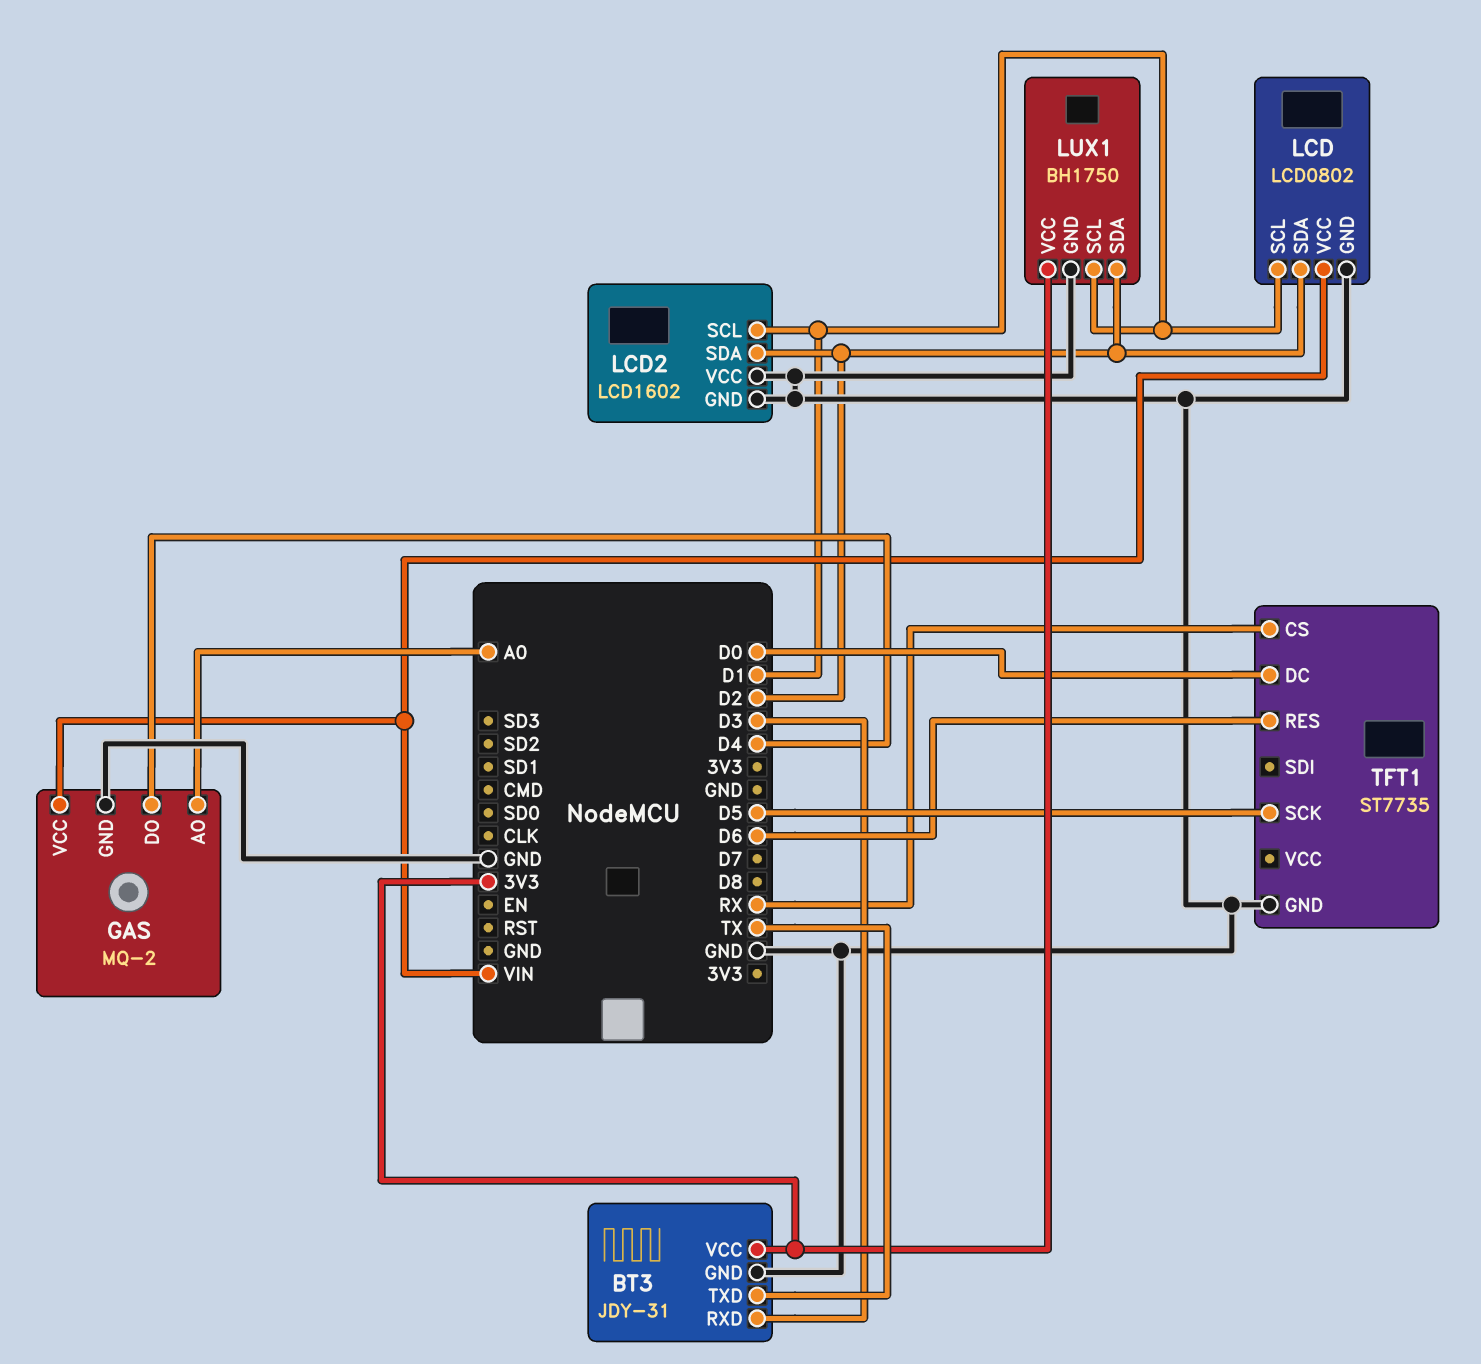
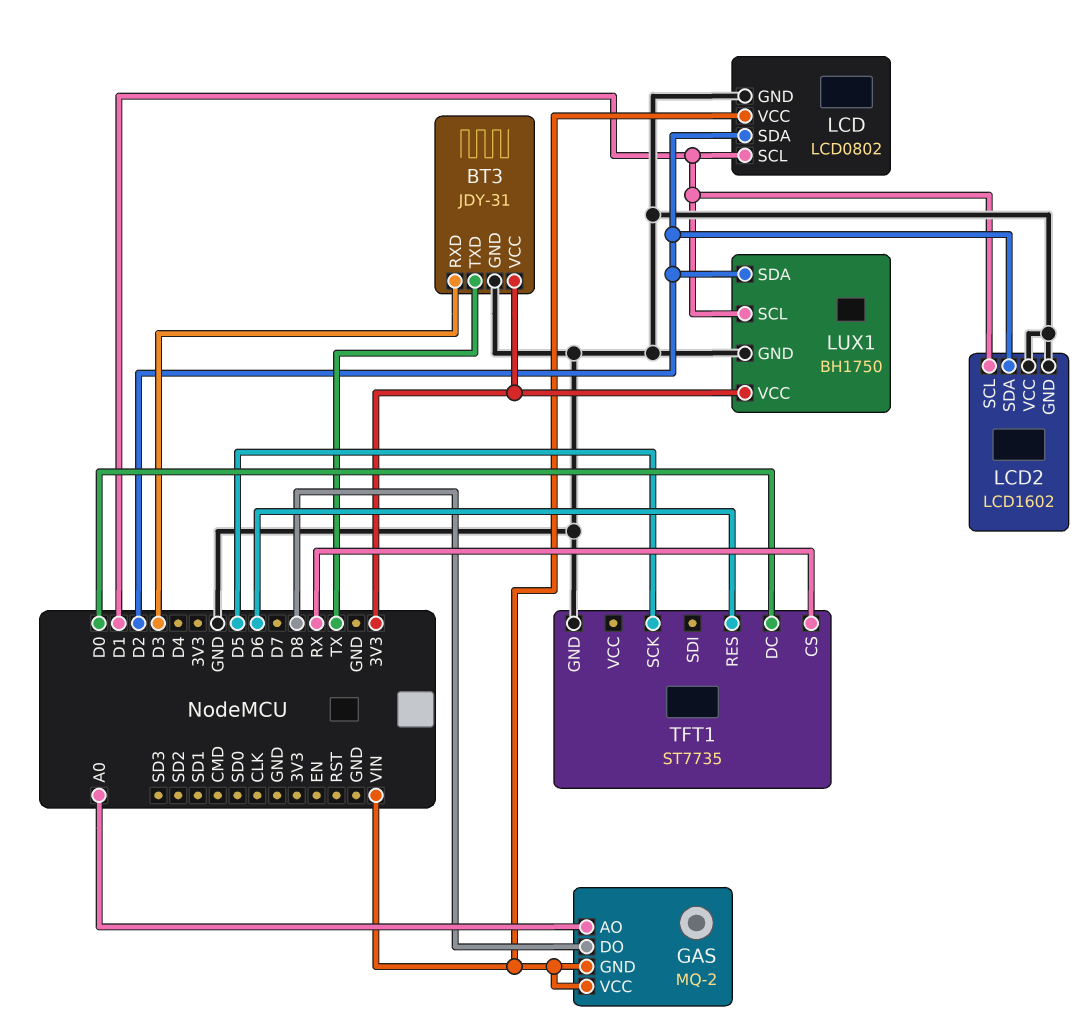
GAS pin DO: D4 -> D8
GAS pin GND: GND -> VIN

